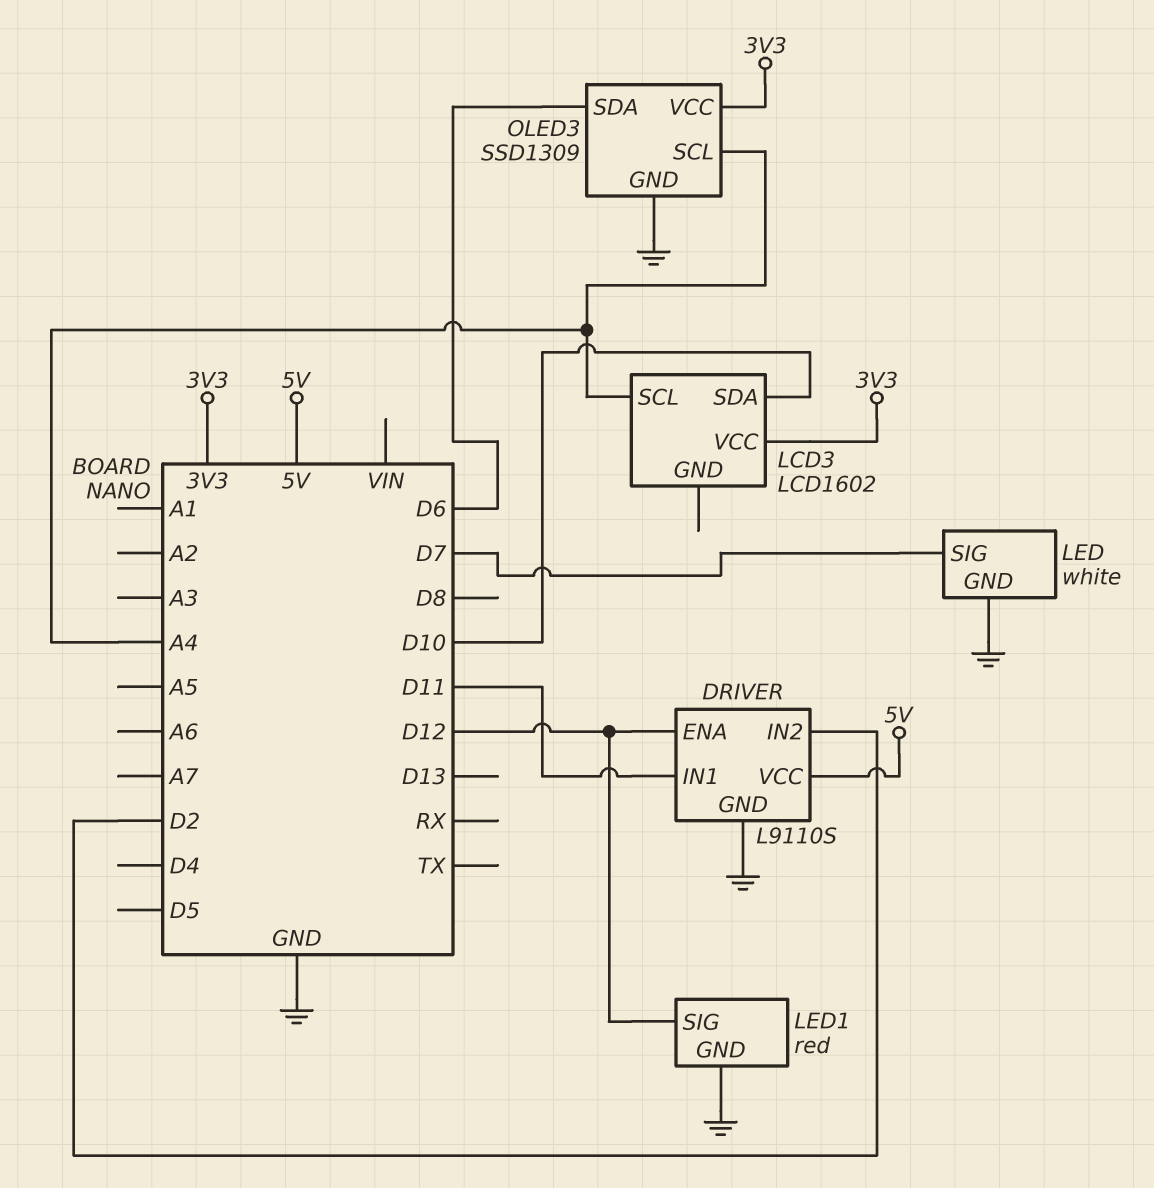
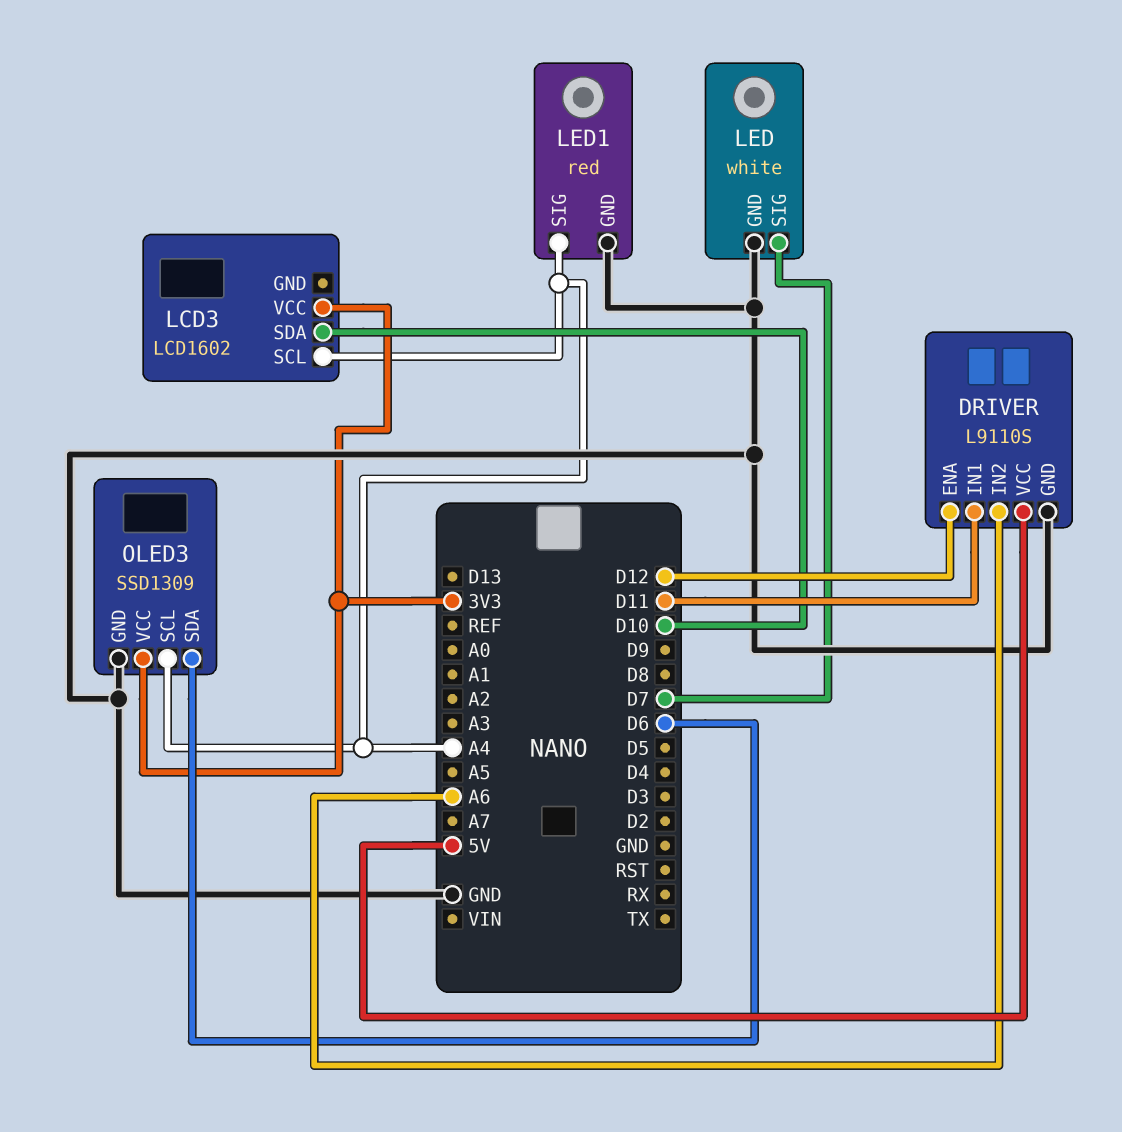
DRIVER pin IN2: D2 -> A6
LED1 pin SIG: D12 -> A4

